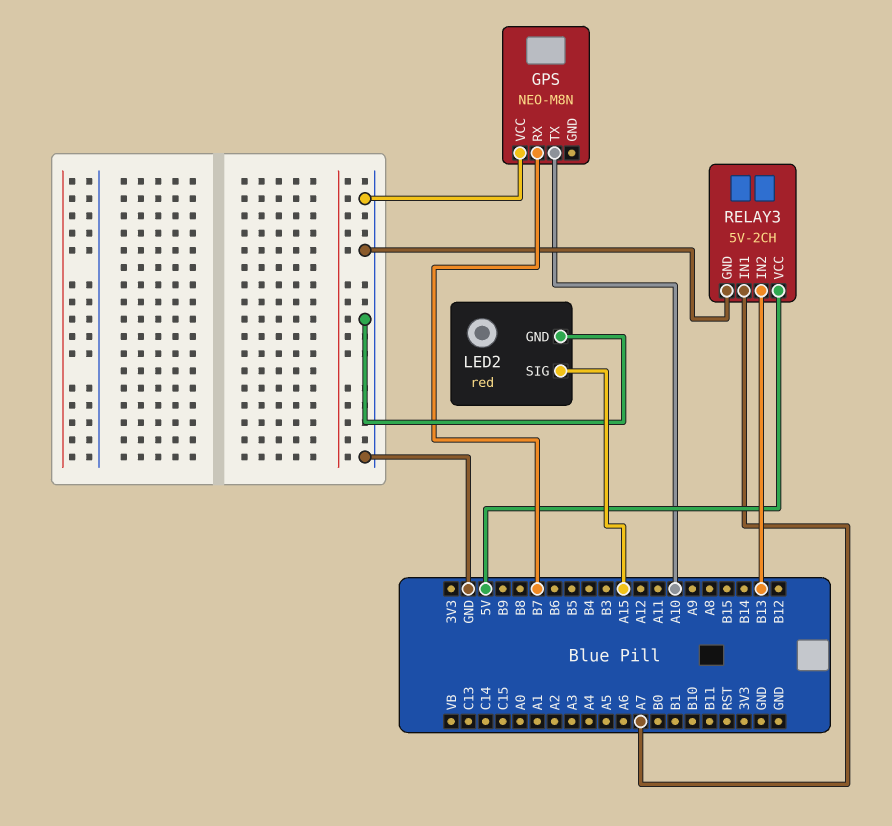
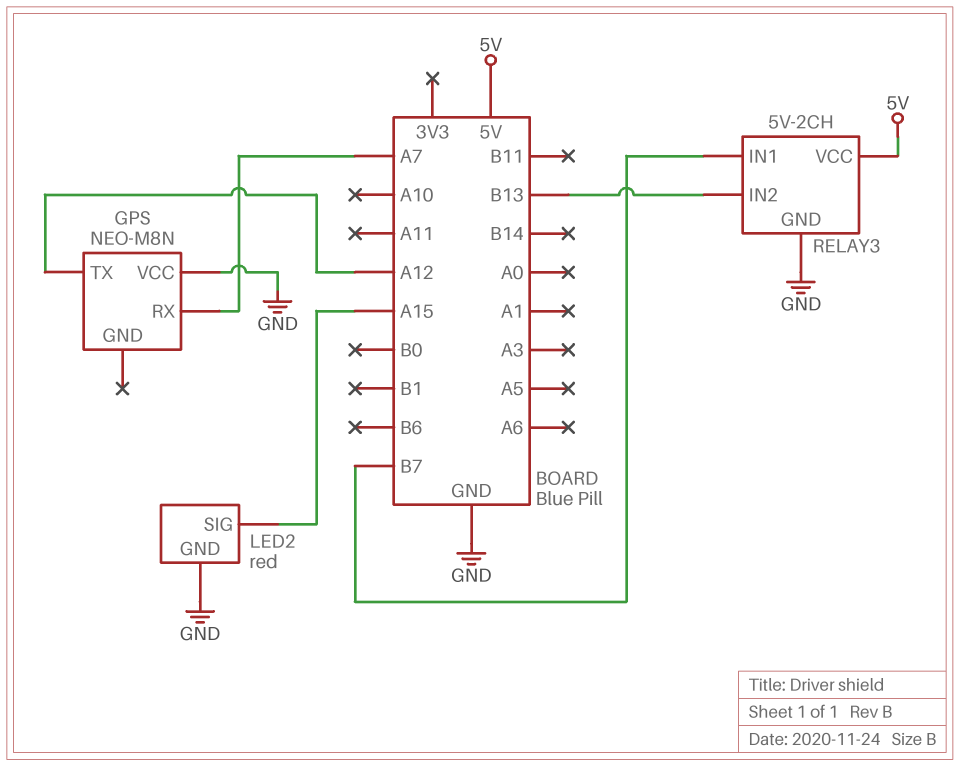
GPS pin RX: B7 -> A7
GPS pin TX: A10 -> A12
RELAY3 pin IN1: A7 -> B7

